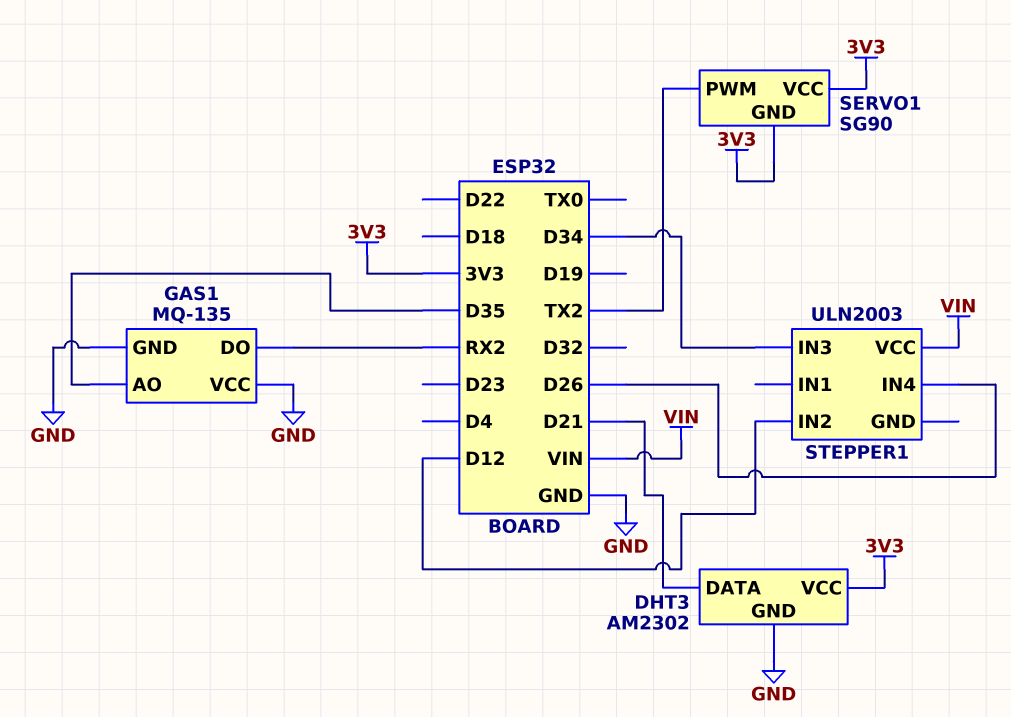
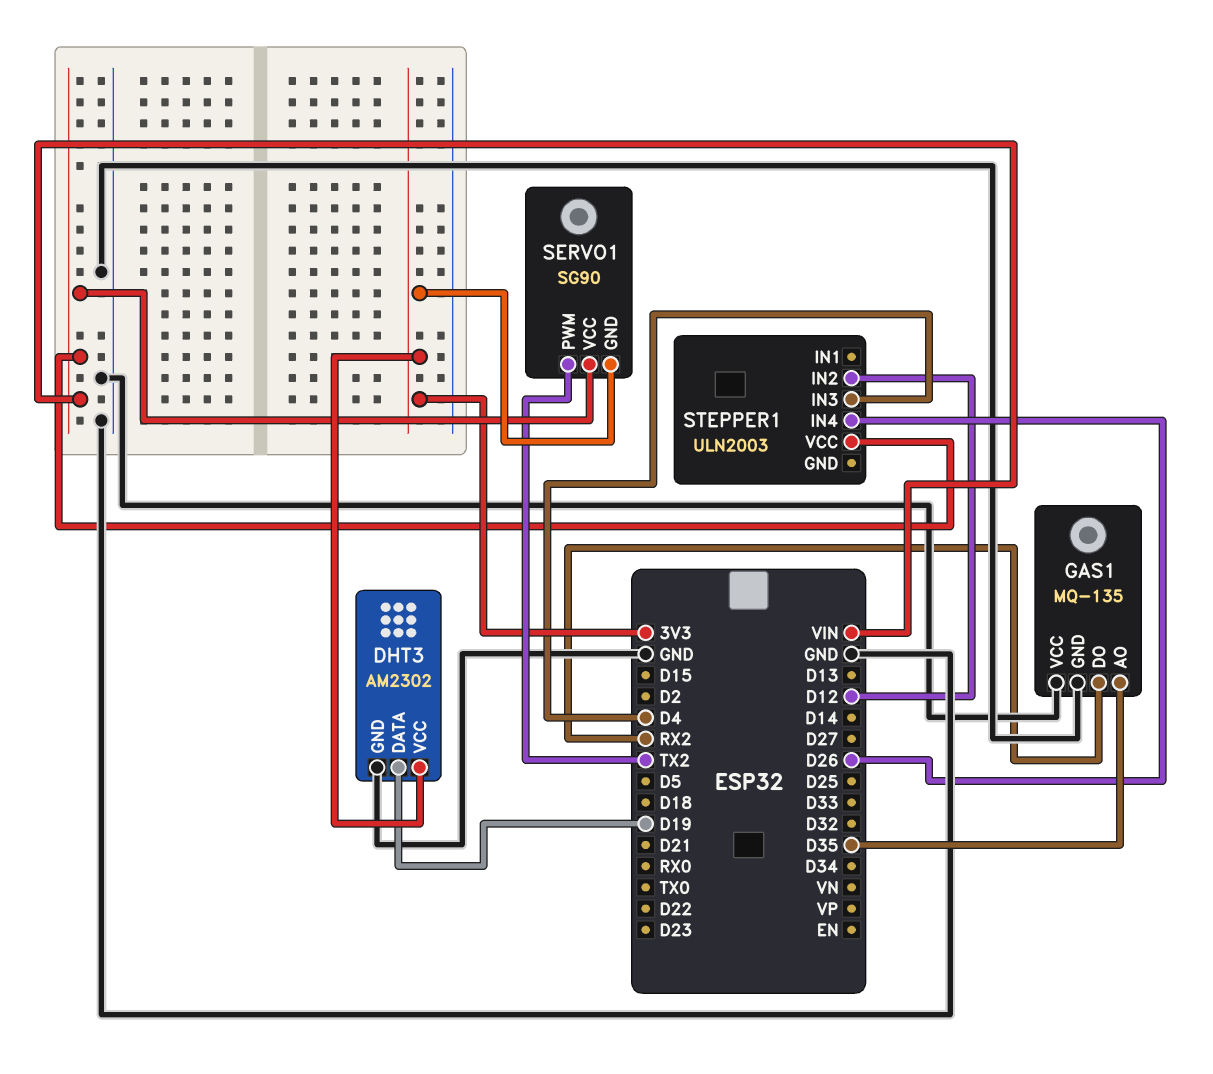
DHT3 pin DATA: D21 -> D19
SERVO1 pin VCC: 3V3 -> VIN
STEPPER1 pin IN3: D34 -> D4

